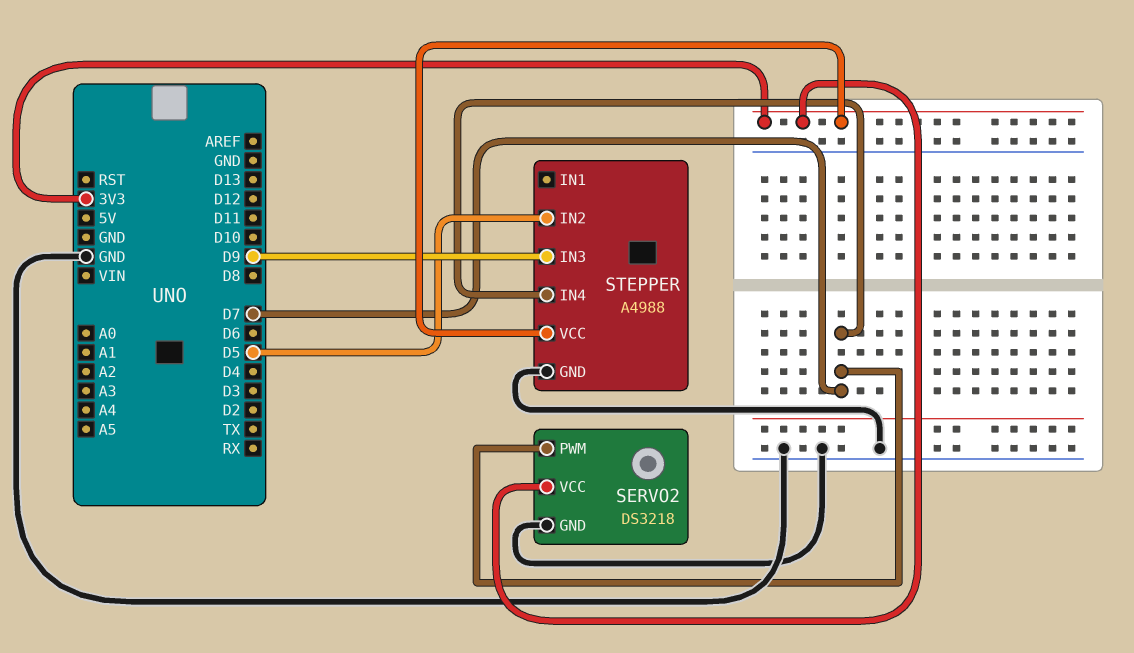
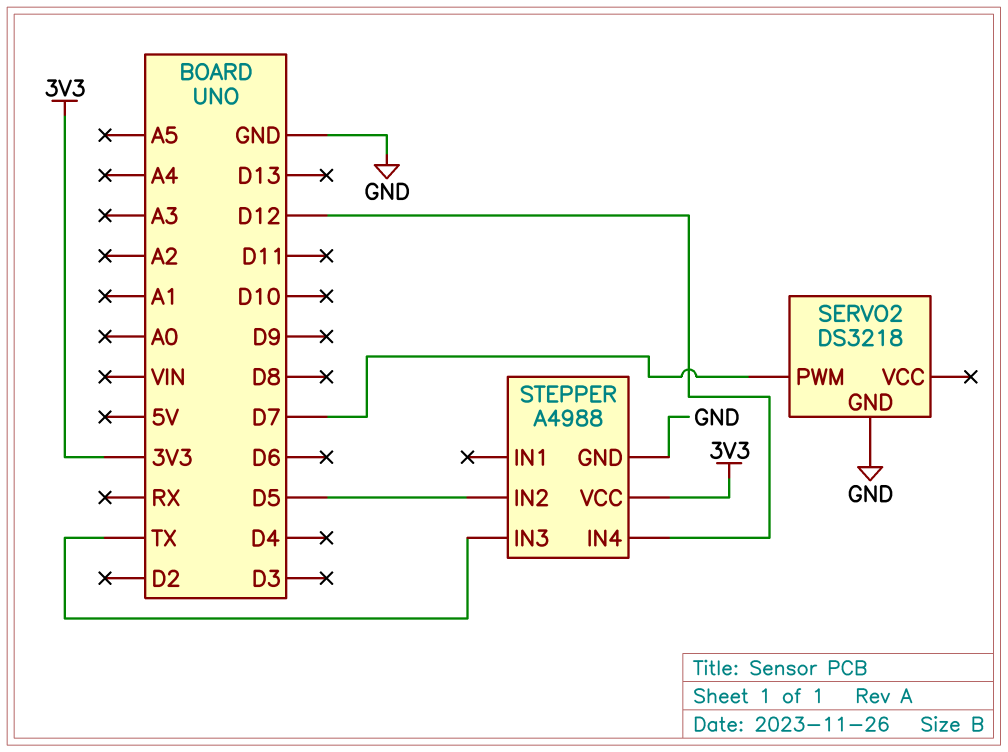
SERVO2 pin VCC: 3V3 -> none
STEPPER pin IN3: D9 -> TX
STEPPER pin IN4: D7 -> D12

